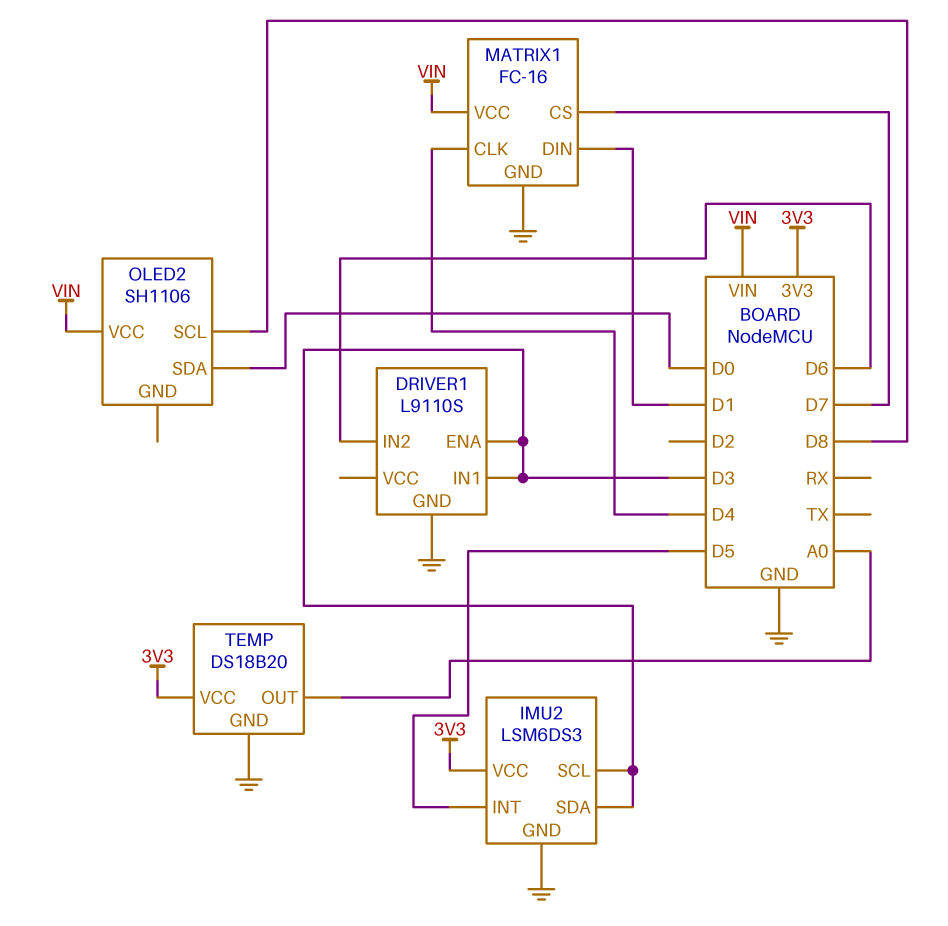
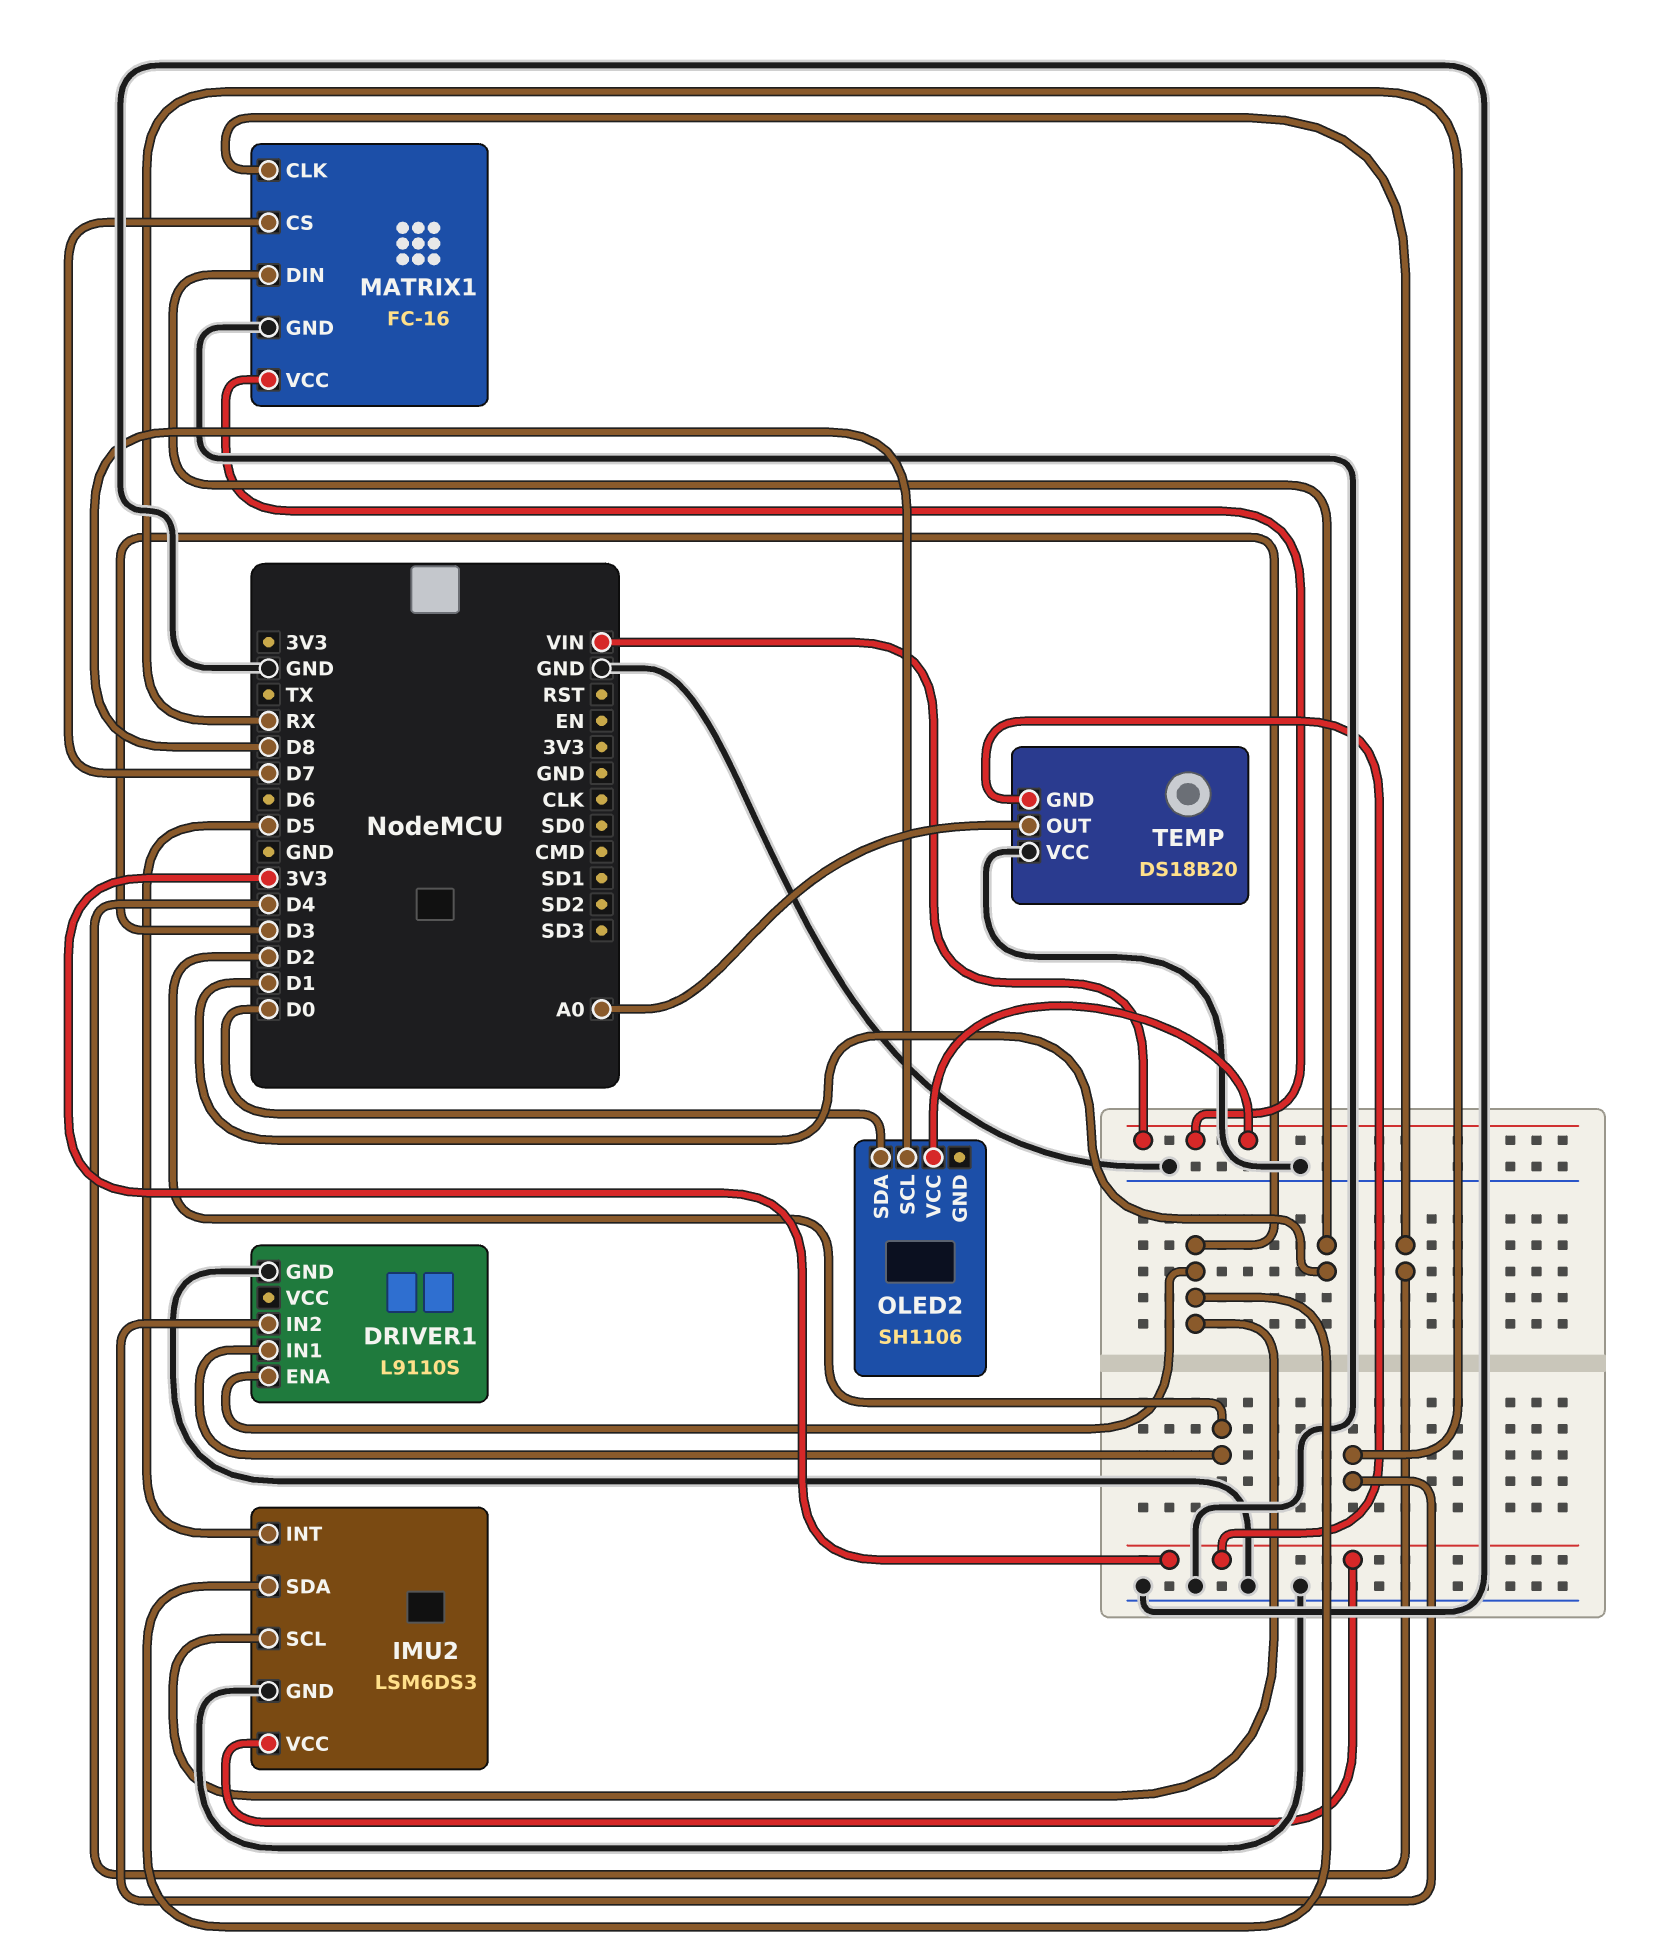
DRIVER1 pin IN1: D3 -> D2
DRIVER1 pin IN2: D6 -> RX
TEMP pin GND: GND -> 3V3
TEMP pin VCC: 3V3 -> GND

